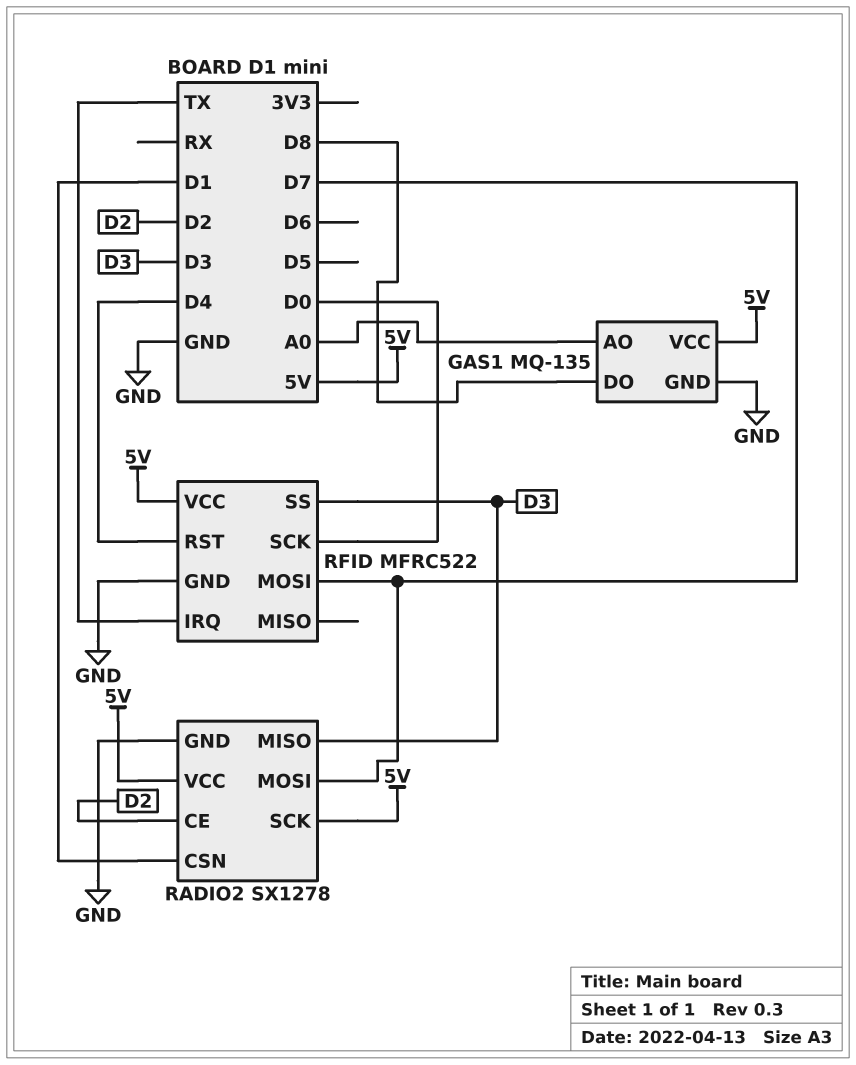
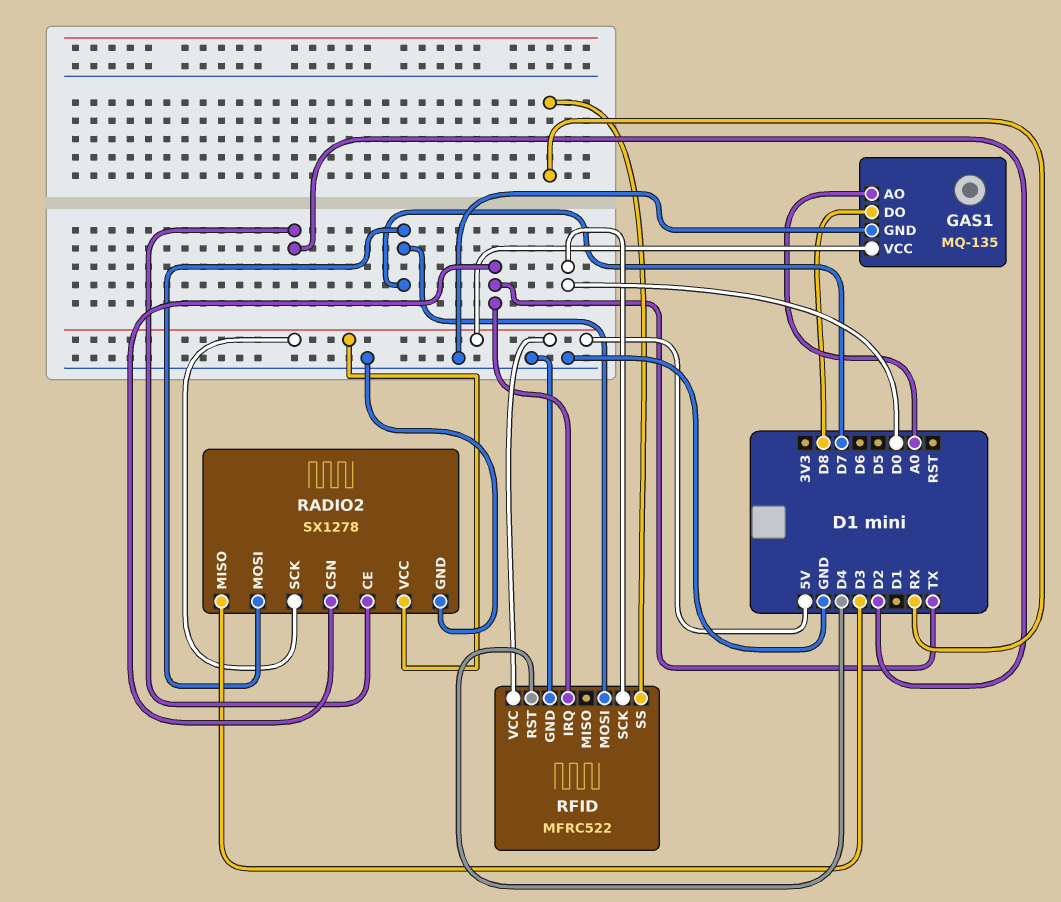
RADIO2 pin CSN: D1 -> TX
RFID pin SS: D3 -> RX

